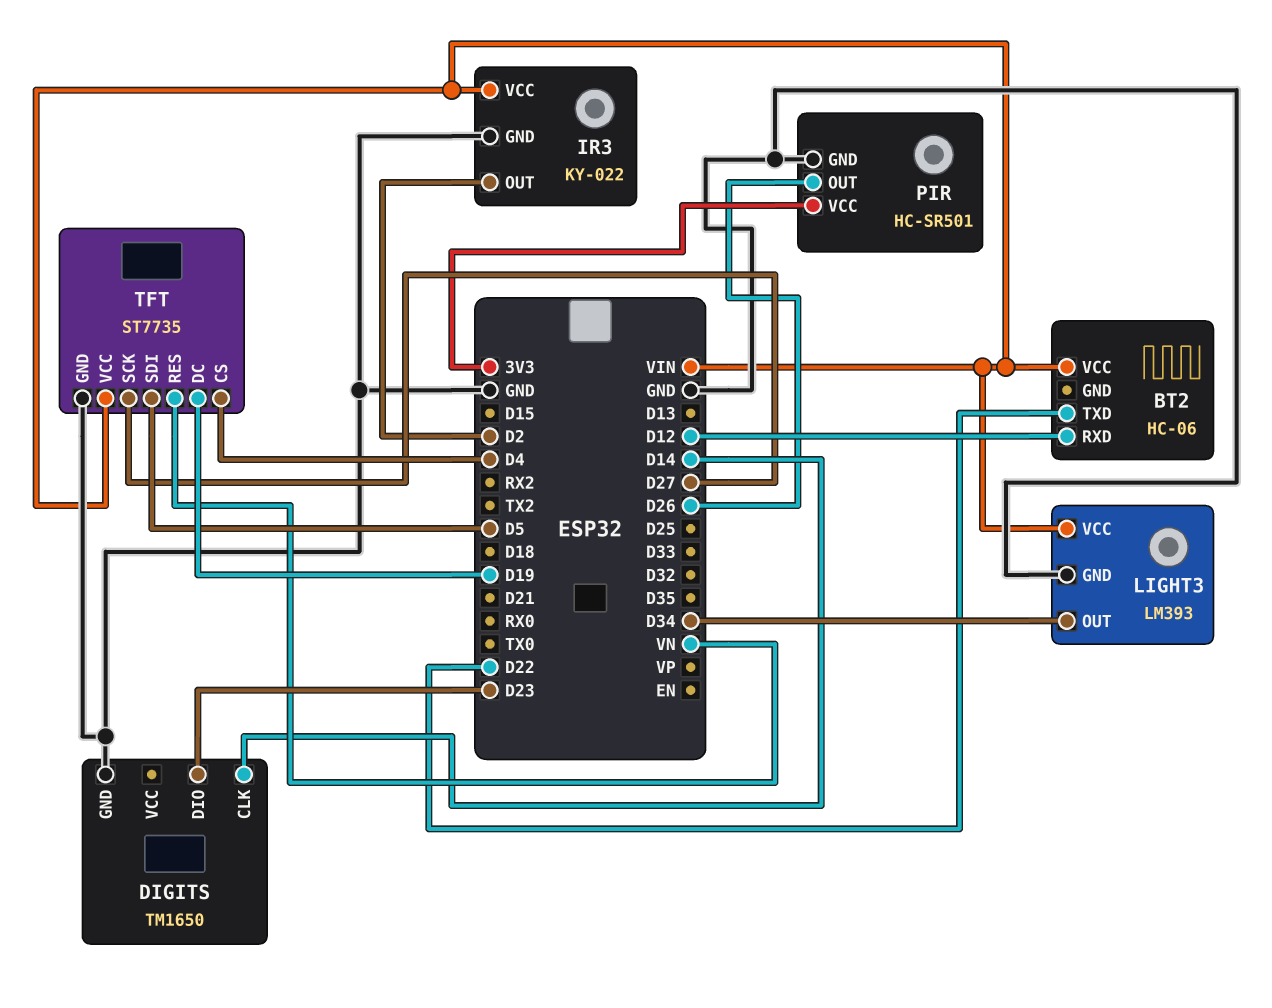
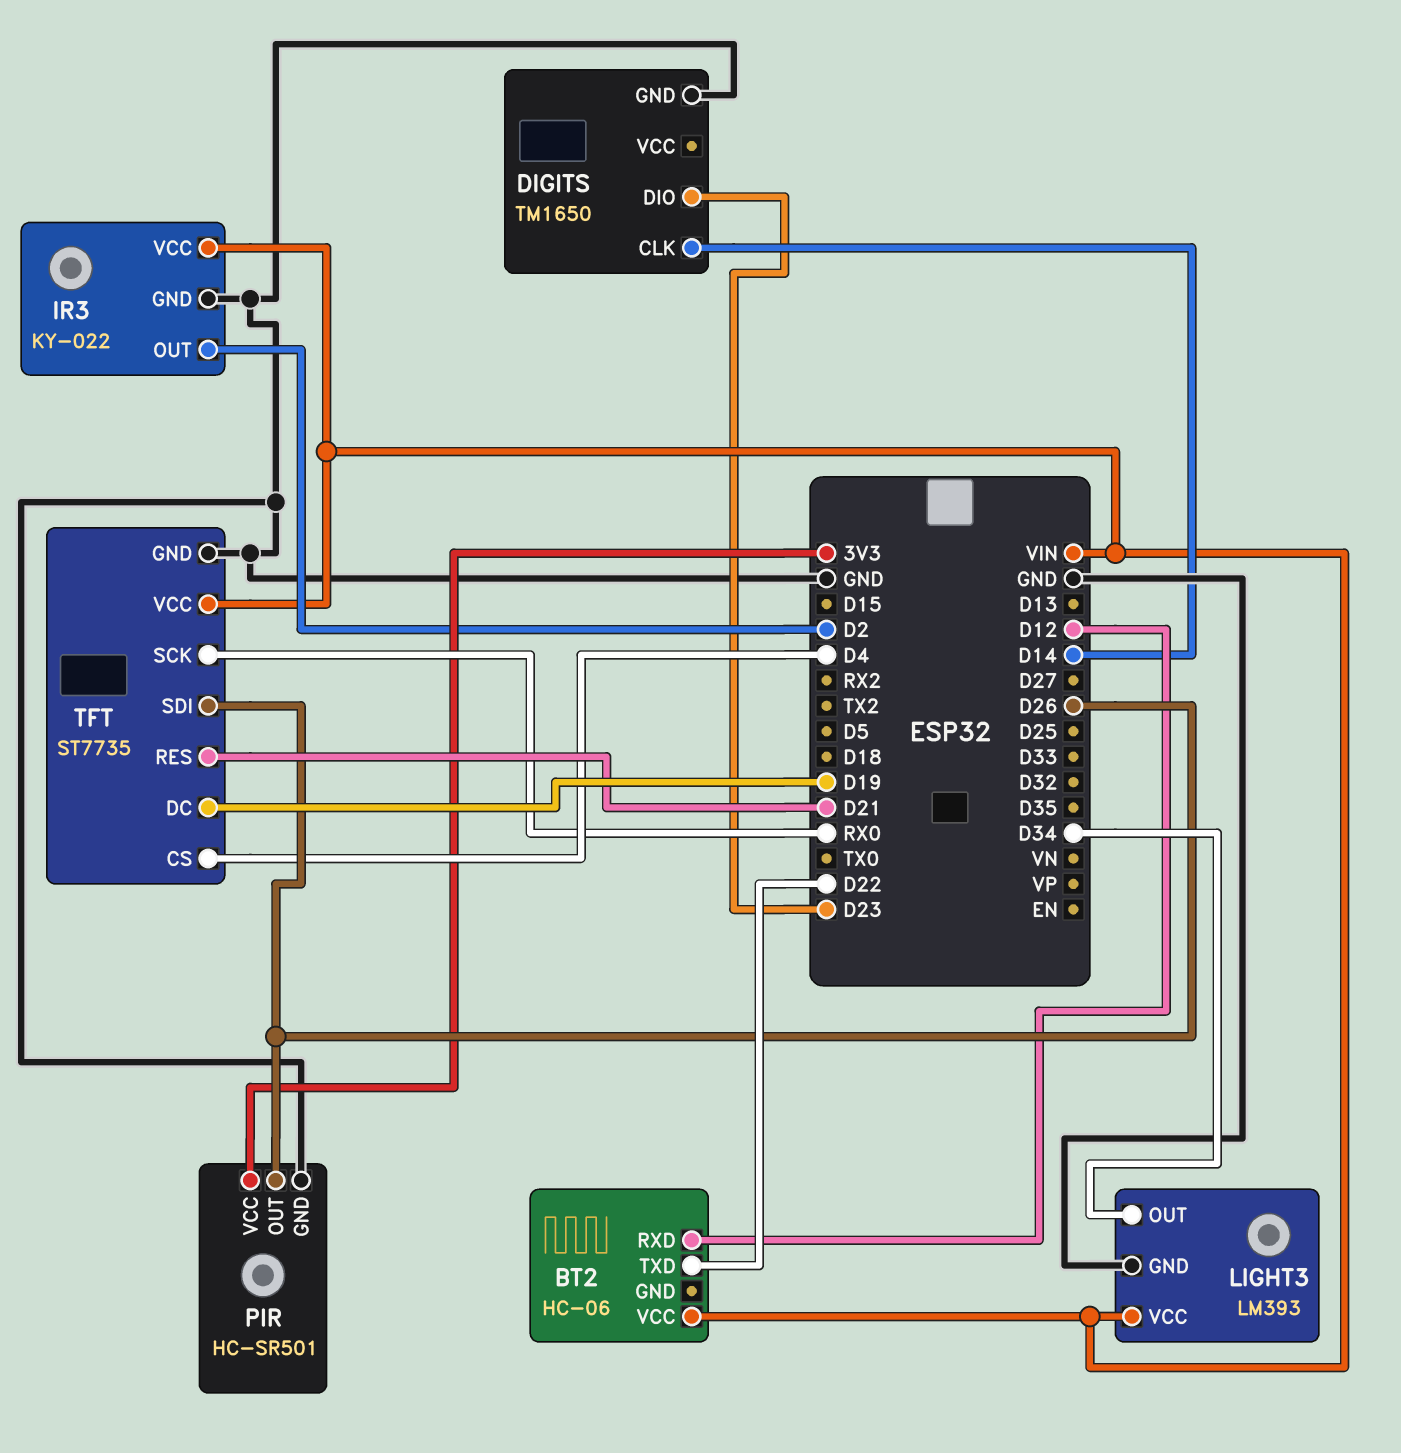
TFT pin RES: VN -> D21
TFT pin SCK: D27 -> RX0
TFT pin SDI: D5 -> D26

